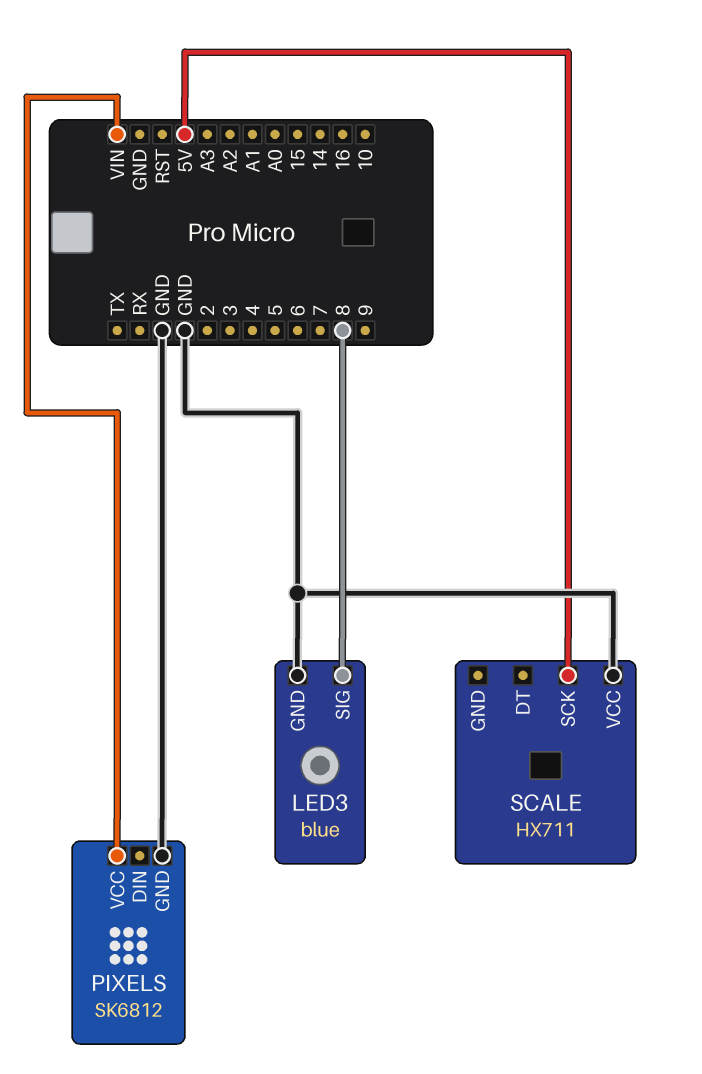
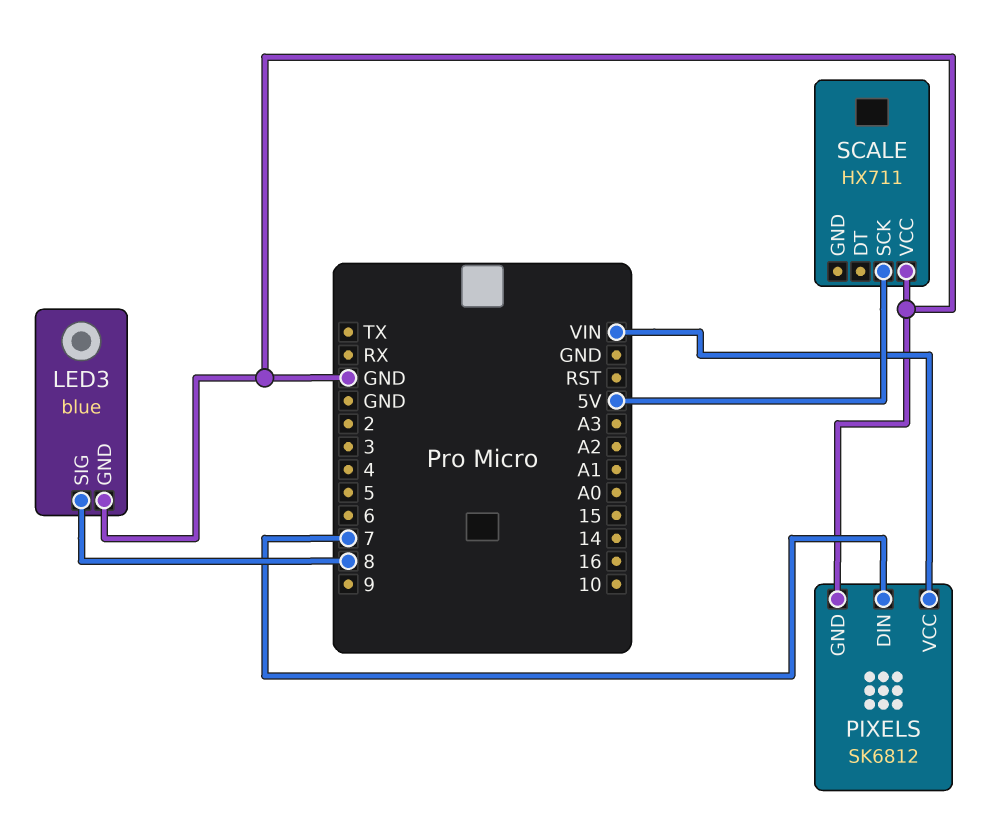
PIXELS pin DIN: none -> 7

